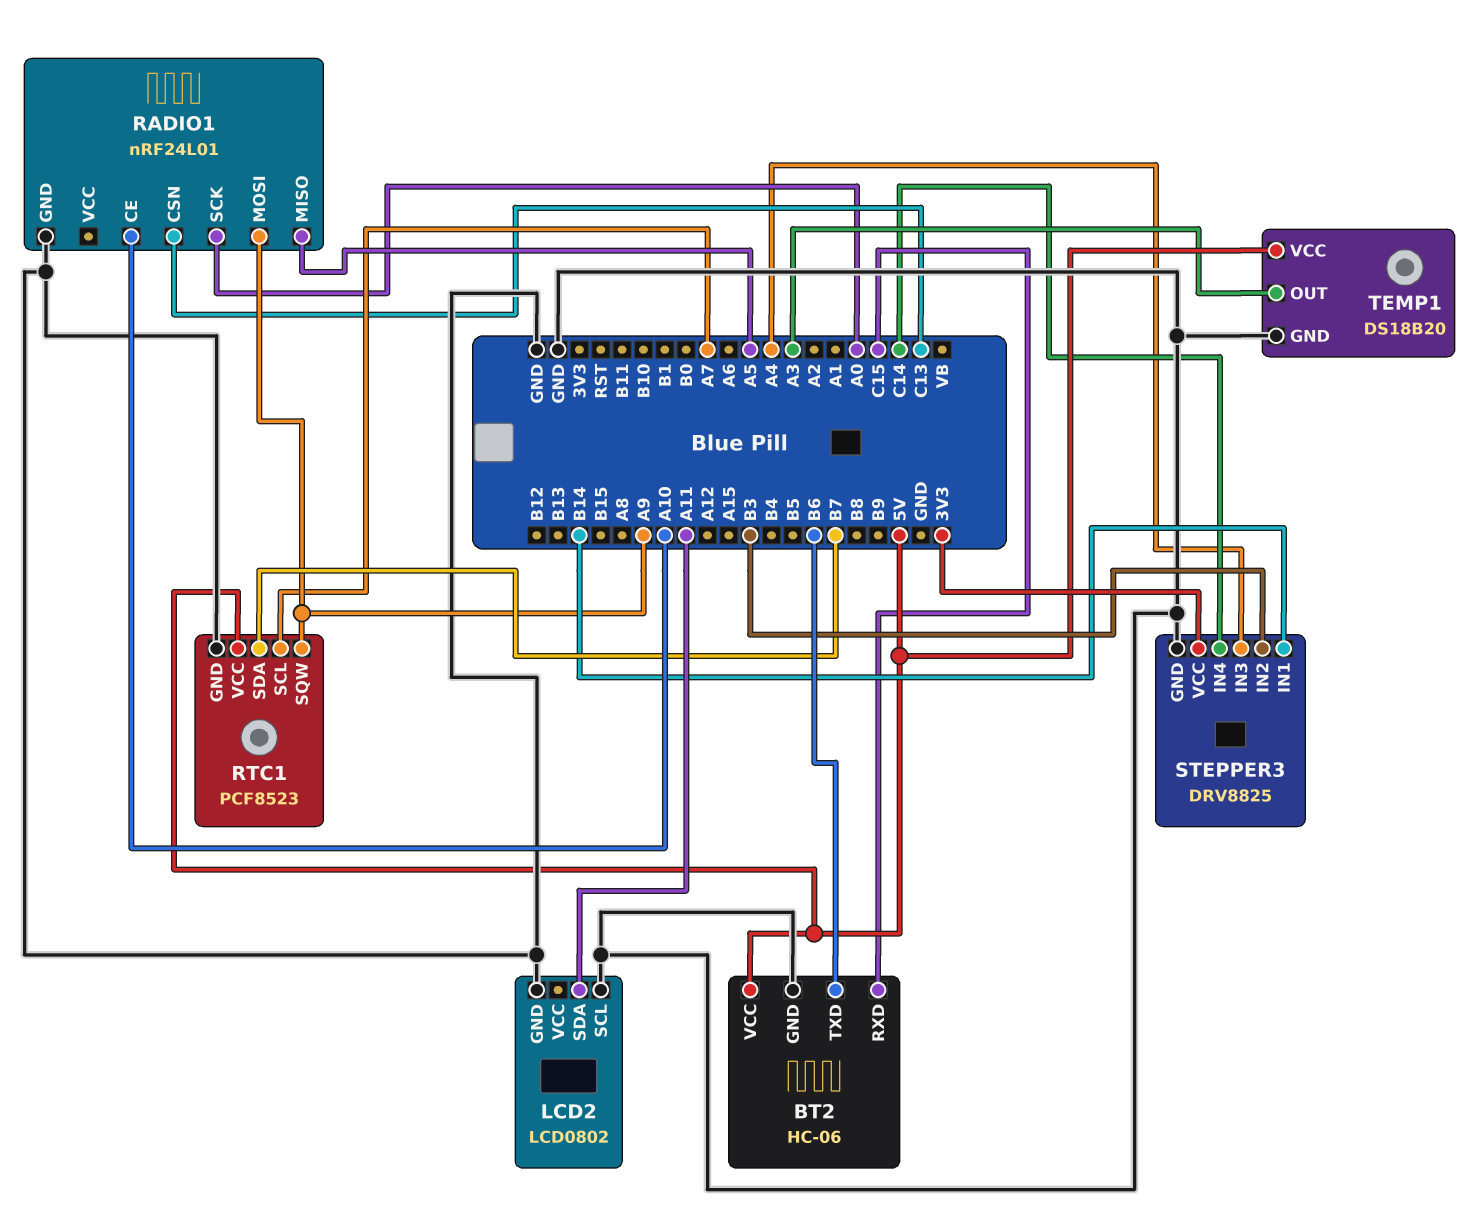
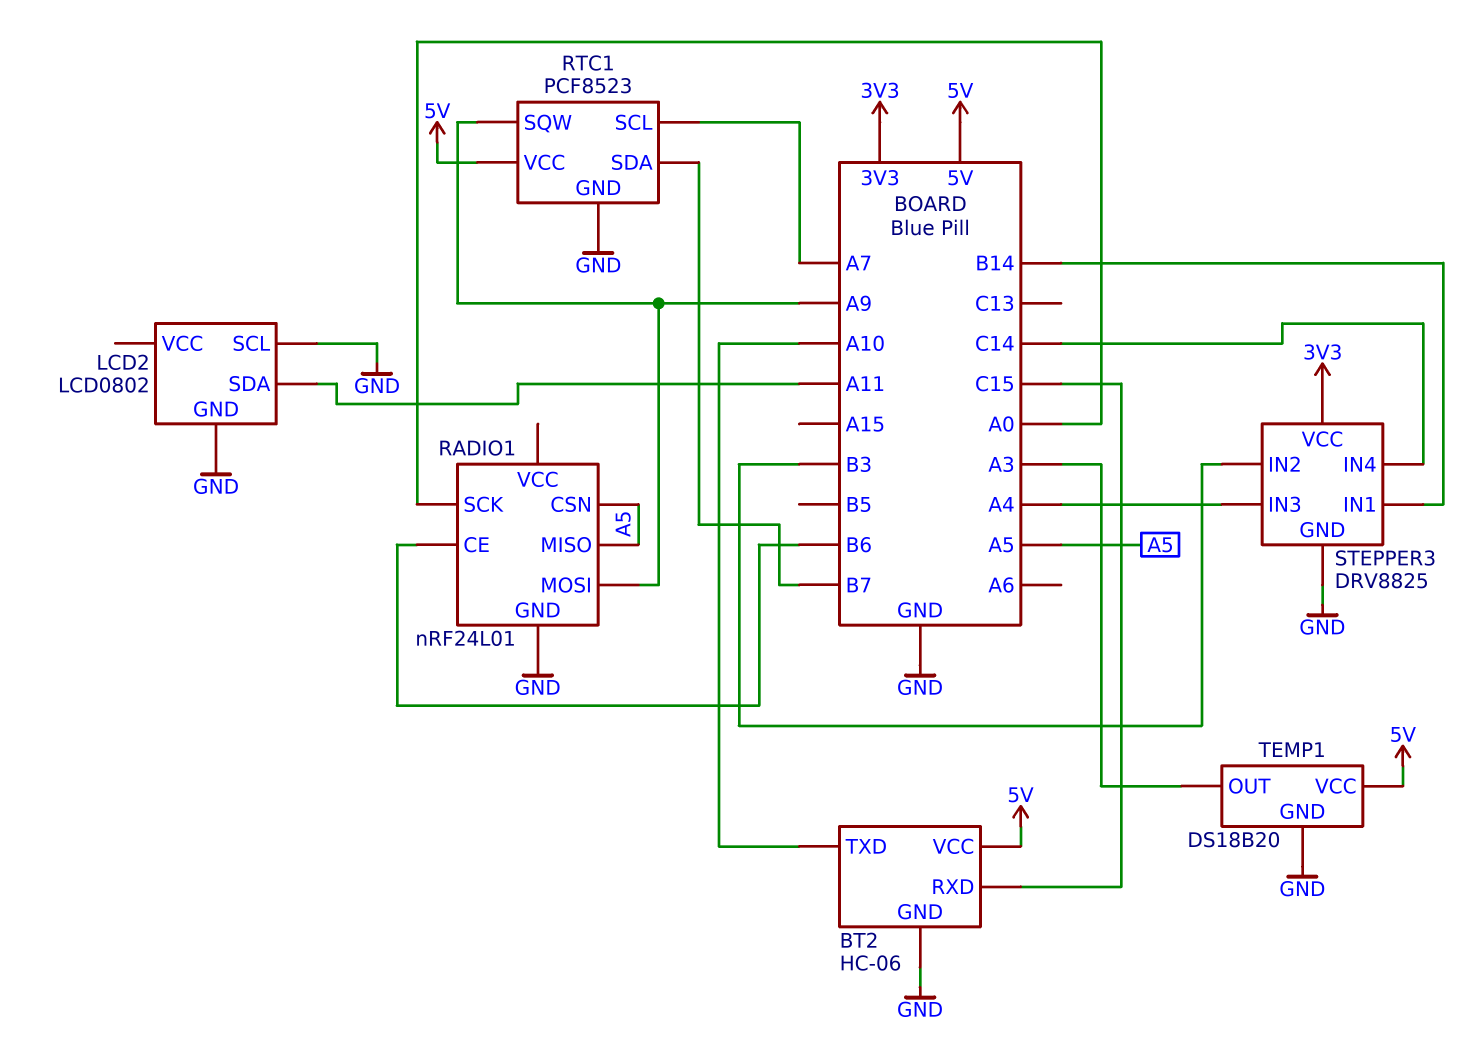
BT2 pin TXD: B6 -> A10
RADIO1 pin CE: A10 -> B6
RADIO1 pin CSN: C13 -> A5

